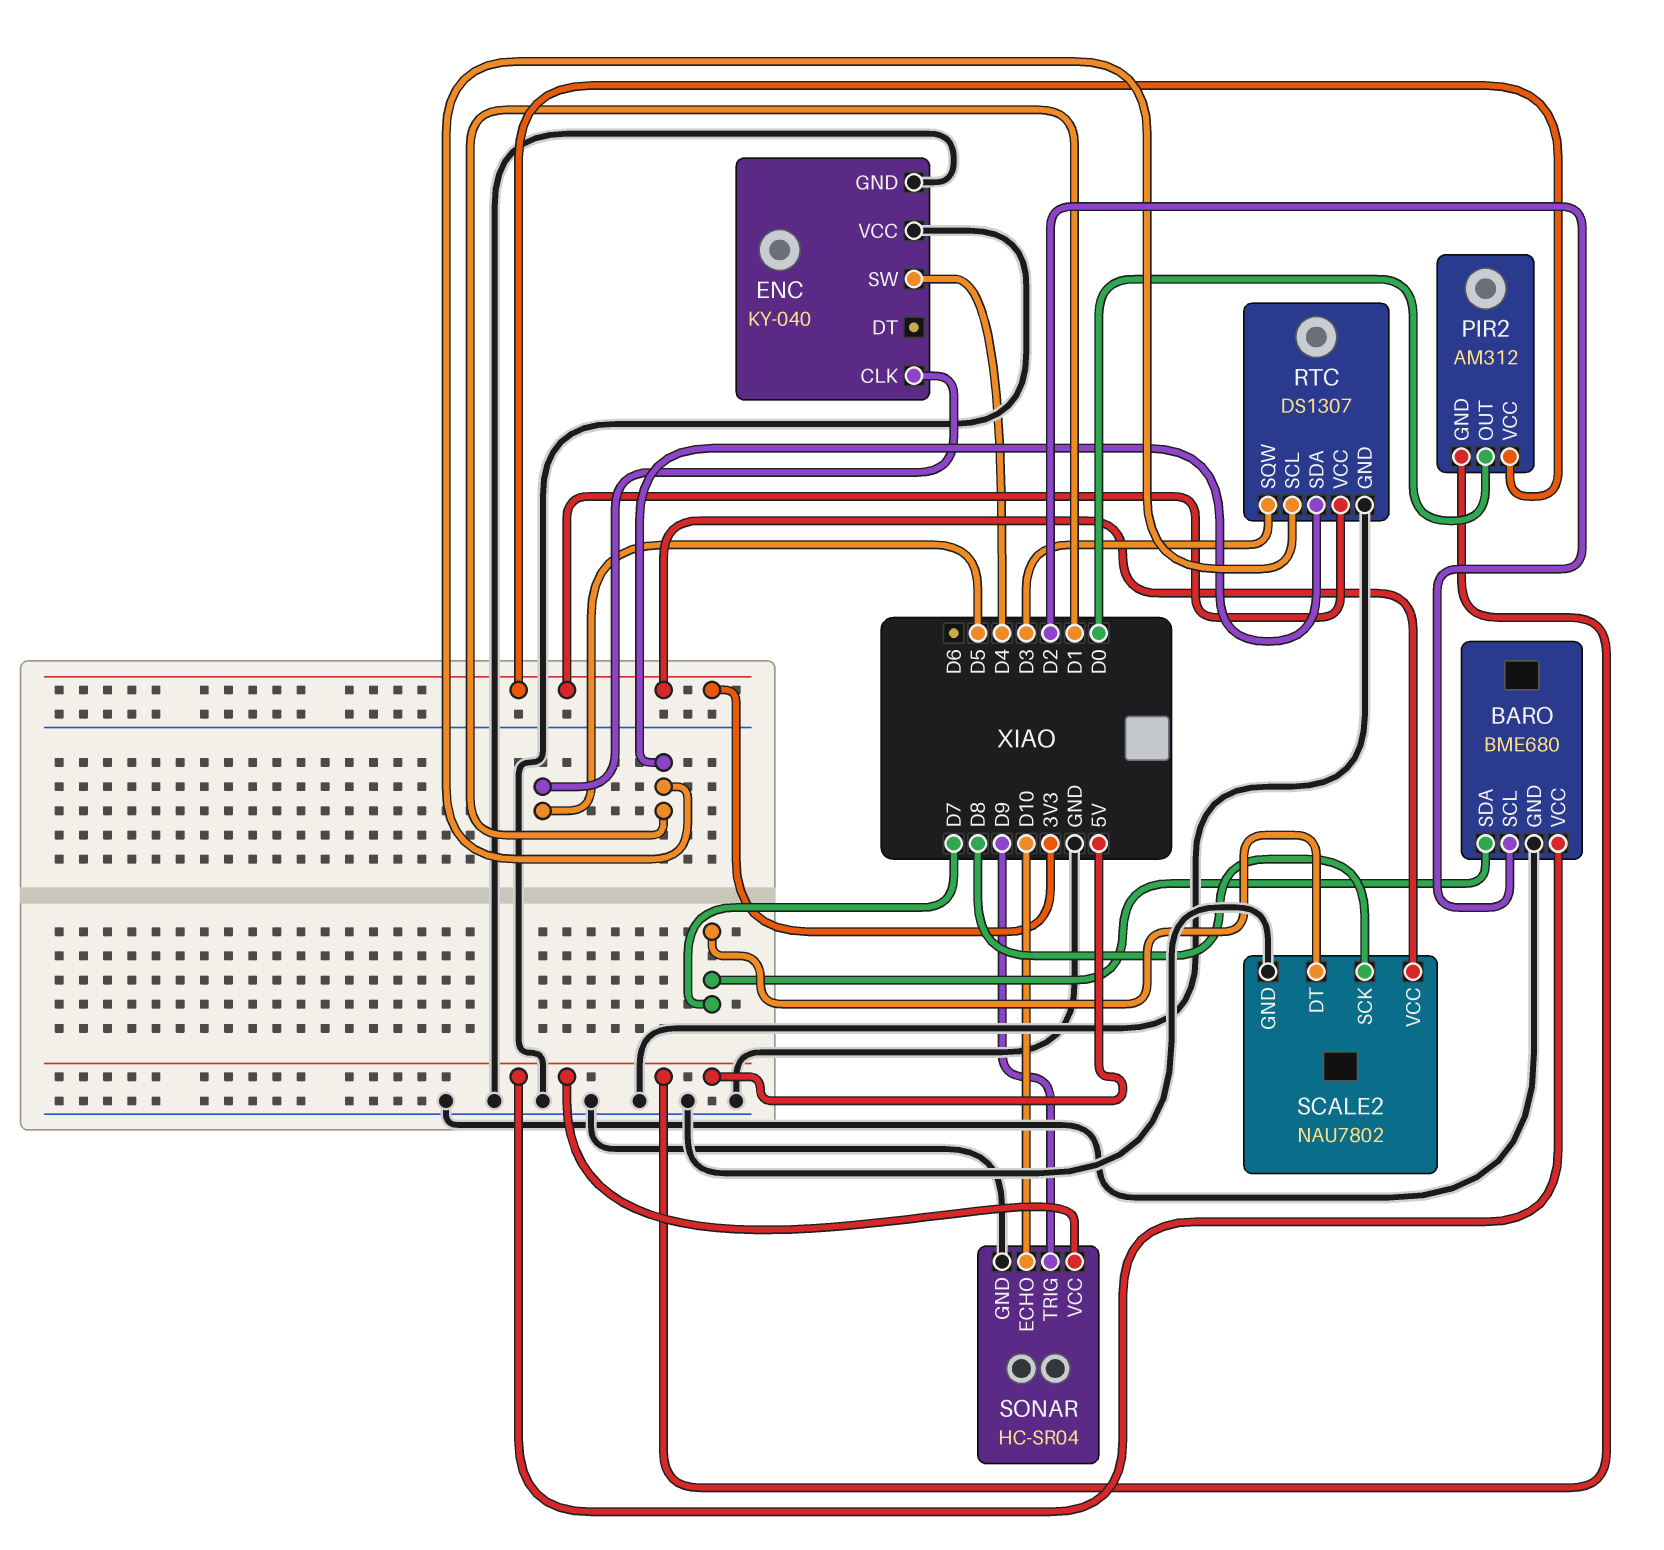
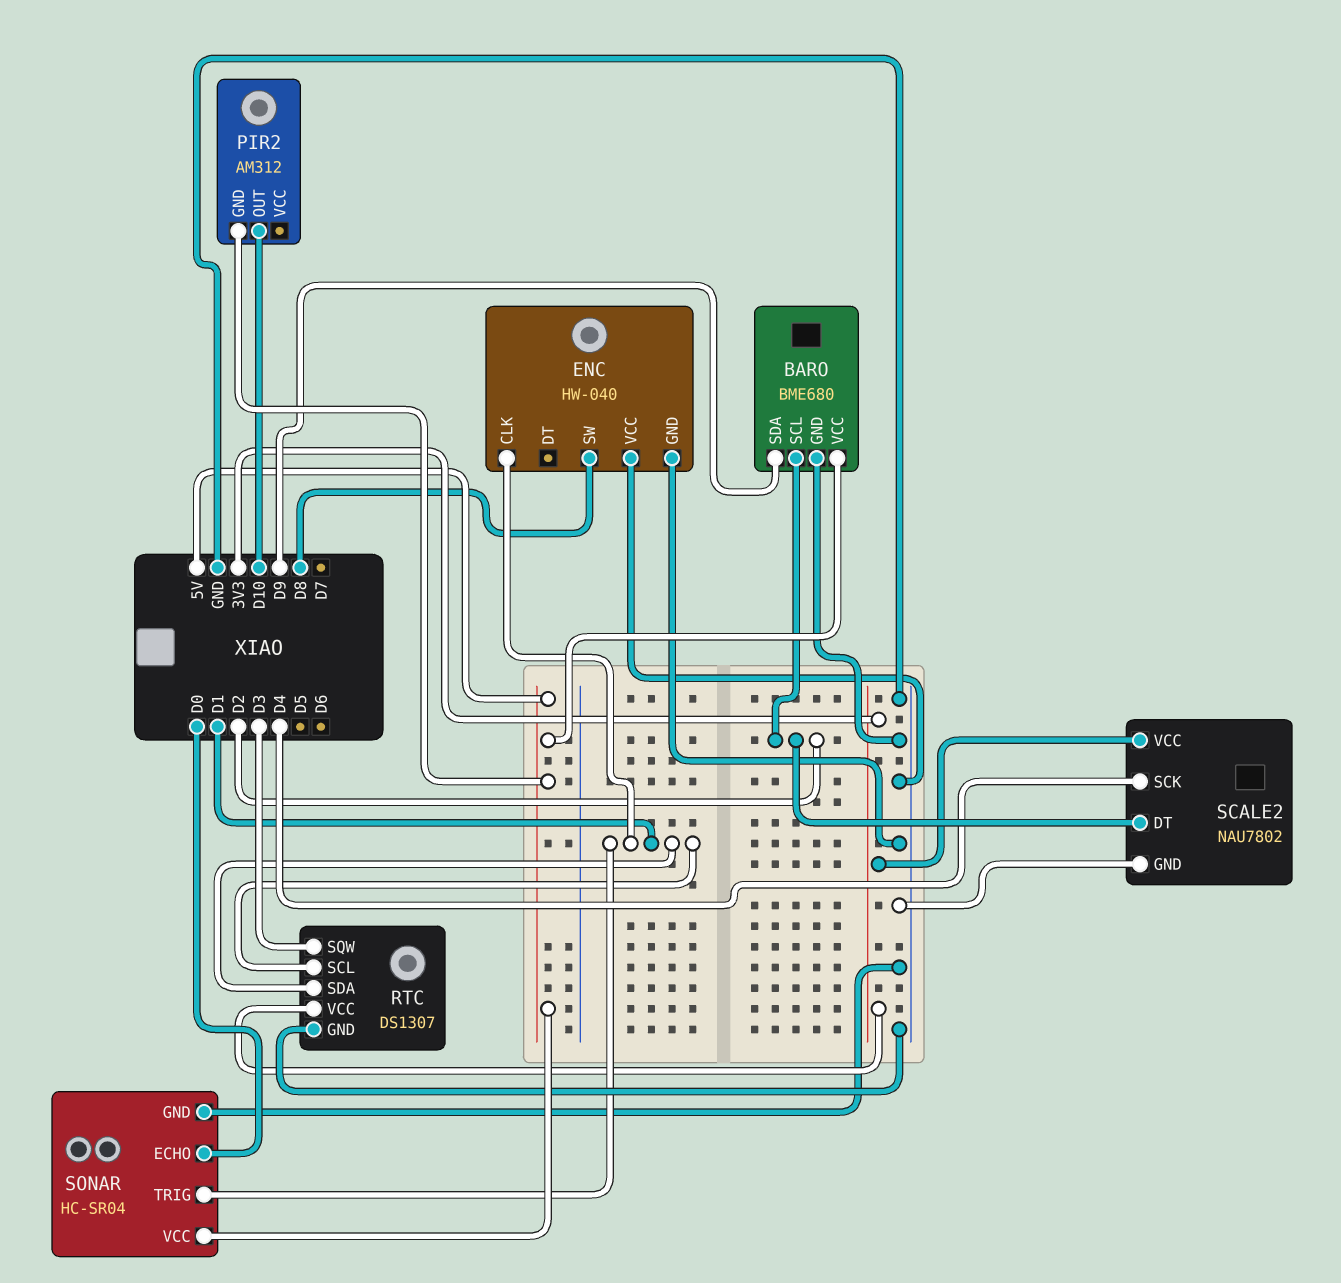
BARO pin SDA: D7 -> D9
ENC: KY-040 -> HW-040
ENC pin CLK: D5 -> D1
ENC pin SW: D4 -> D8
PIR2 pin OUT: D0 -> D10
PIR2 pin VCC: 3V3 -> none
SCALE2 pin DT: D7 -> D2
SCALE2 pin SCK: D8 -> D4
SONAR pin ECHO: D10 -> D0
SONAR pin TRIG: D9 -> D1

